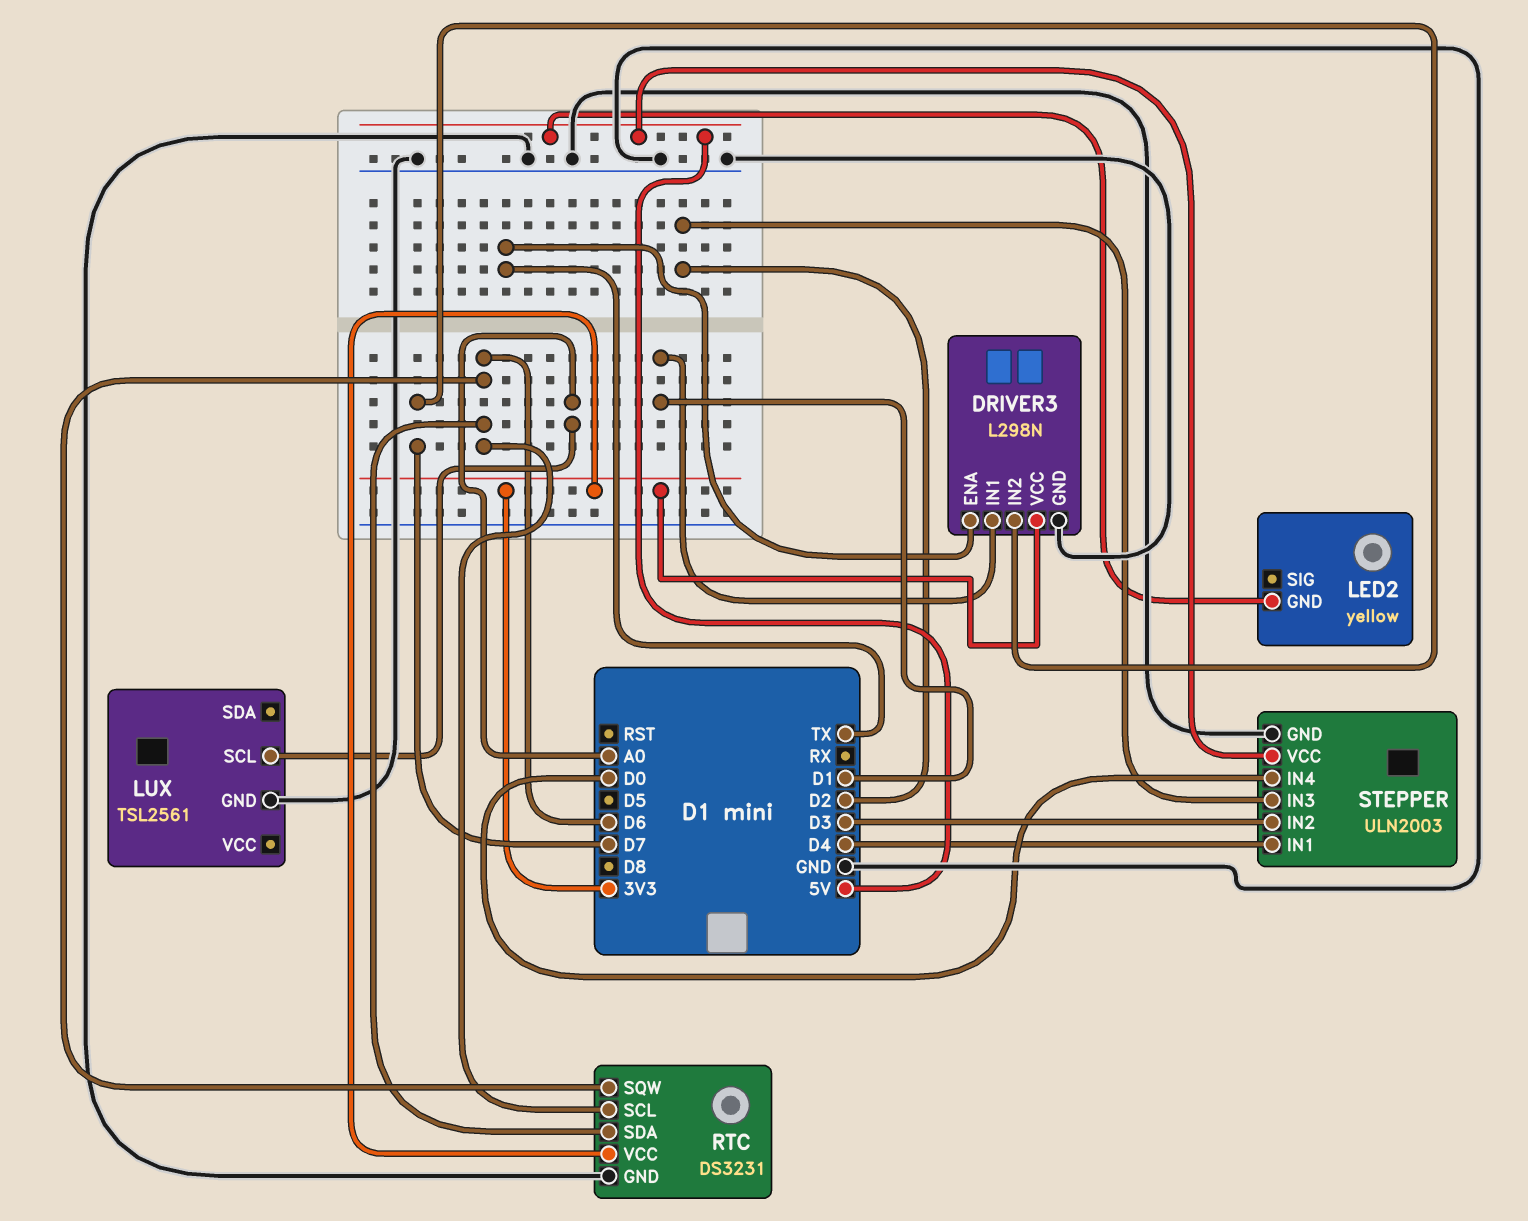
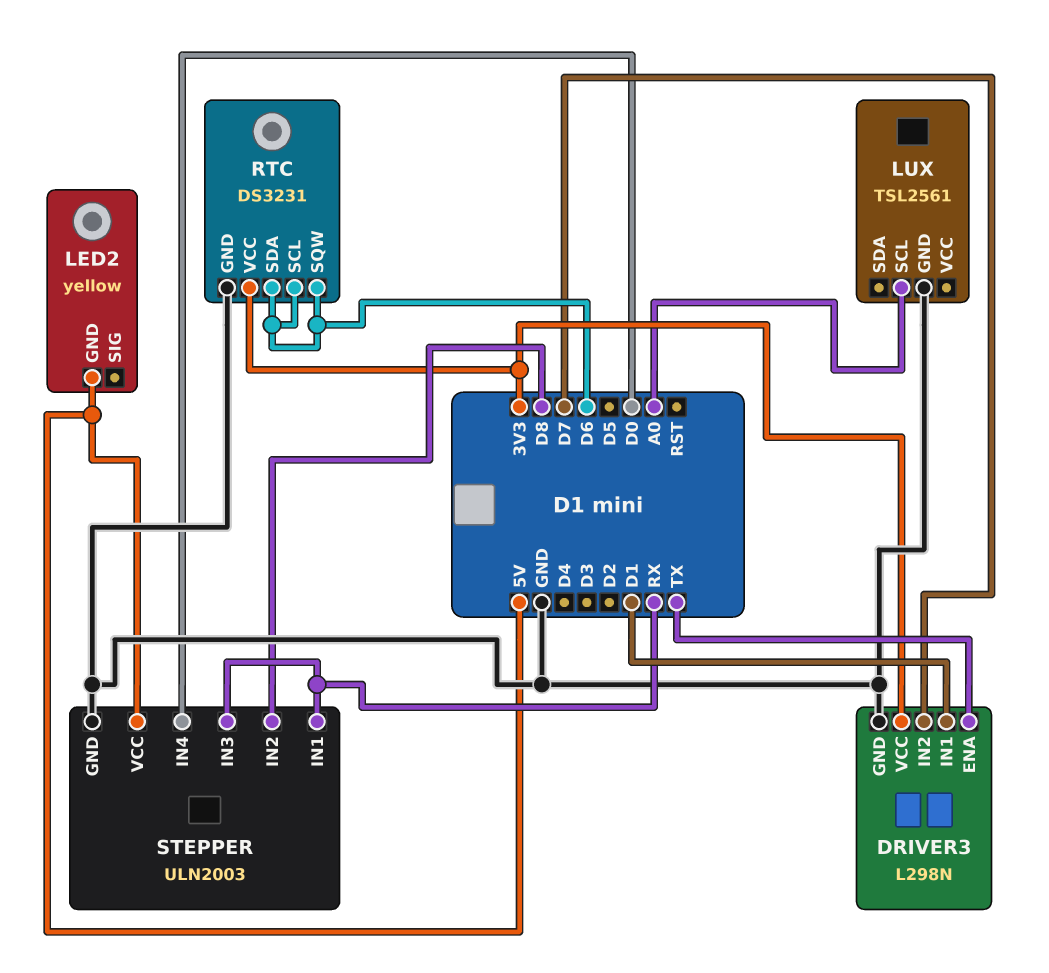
STEPPER pin IN1: D4 -> RX
STEPPER pin IN2: D3 -> D8
STEPPER pin IN3: D2 -> RX

